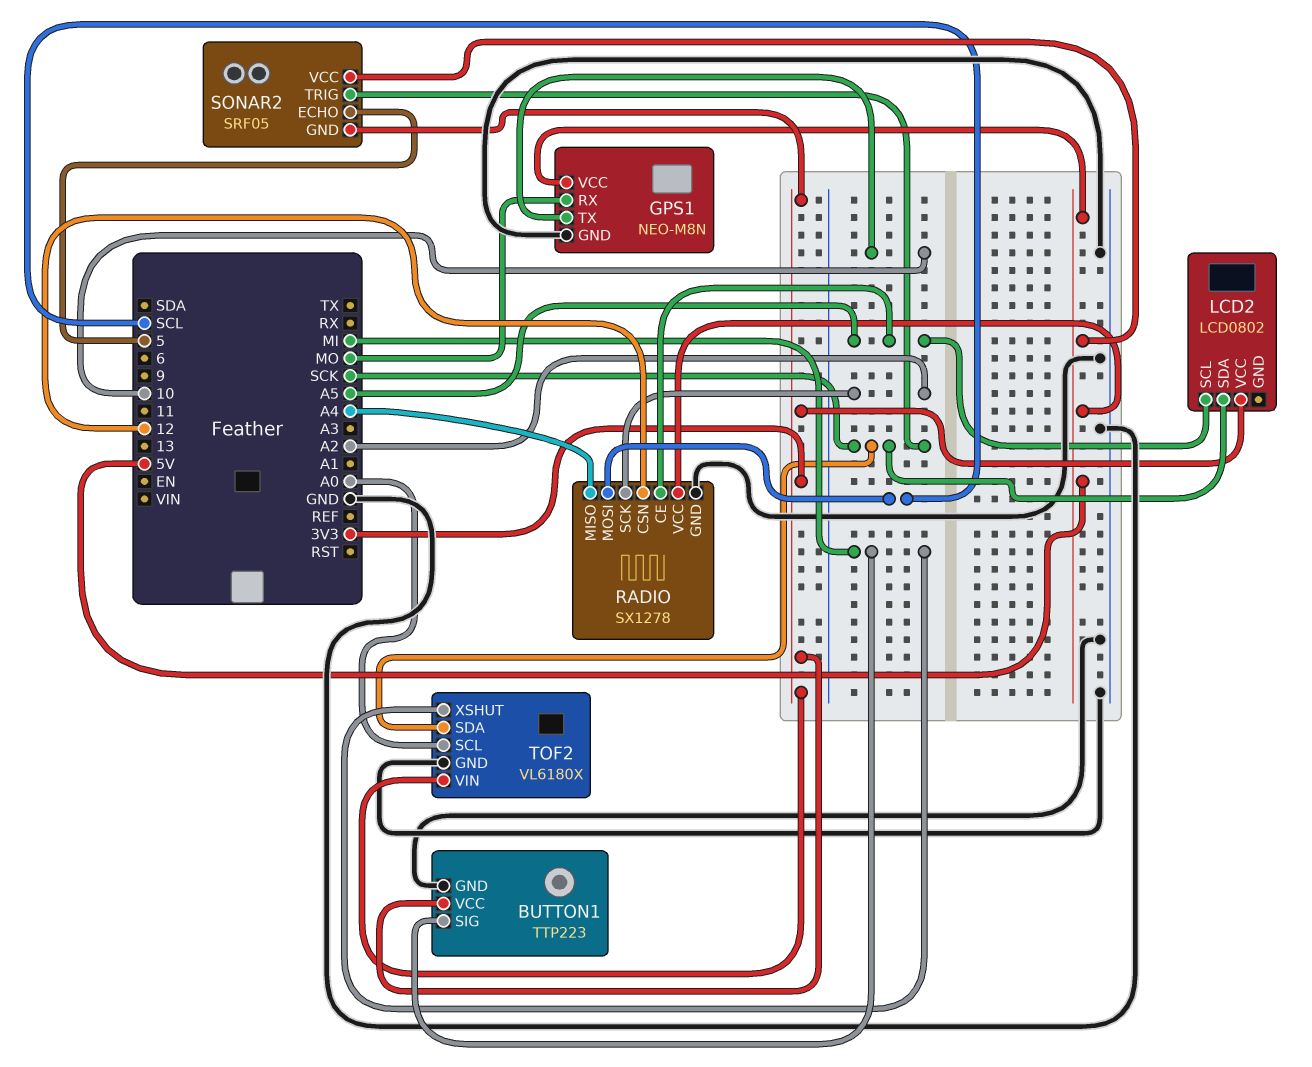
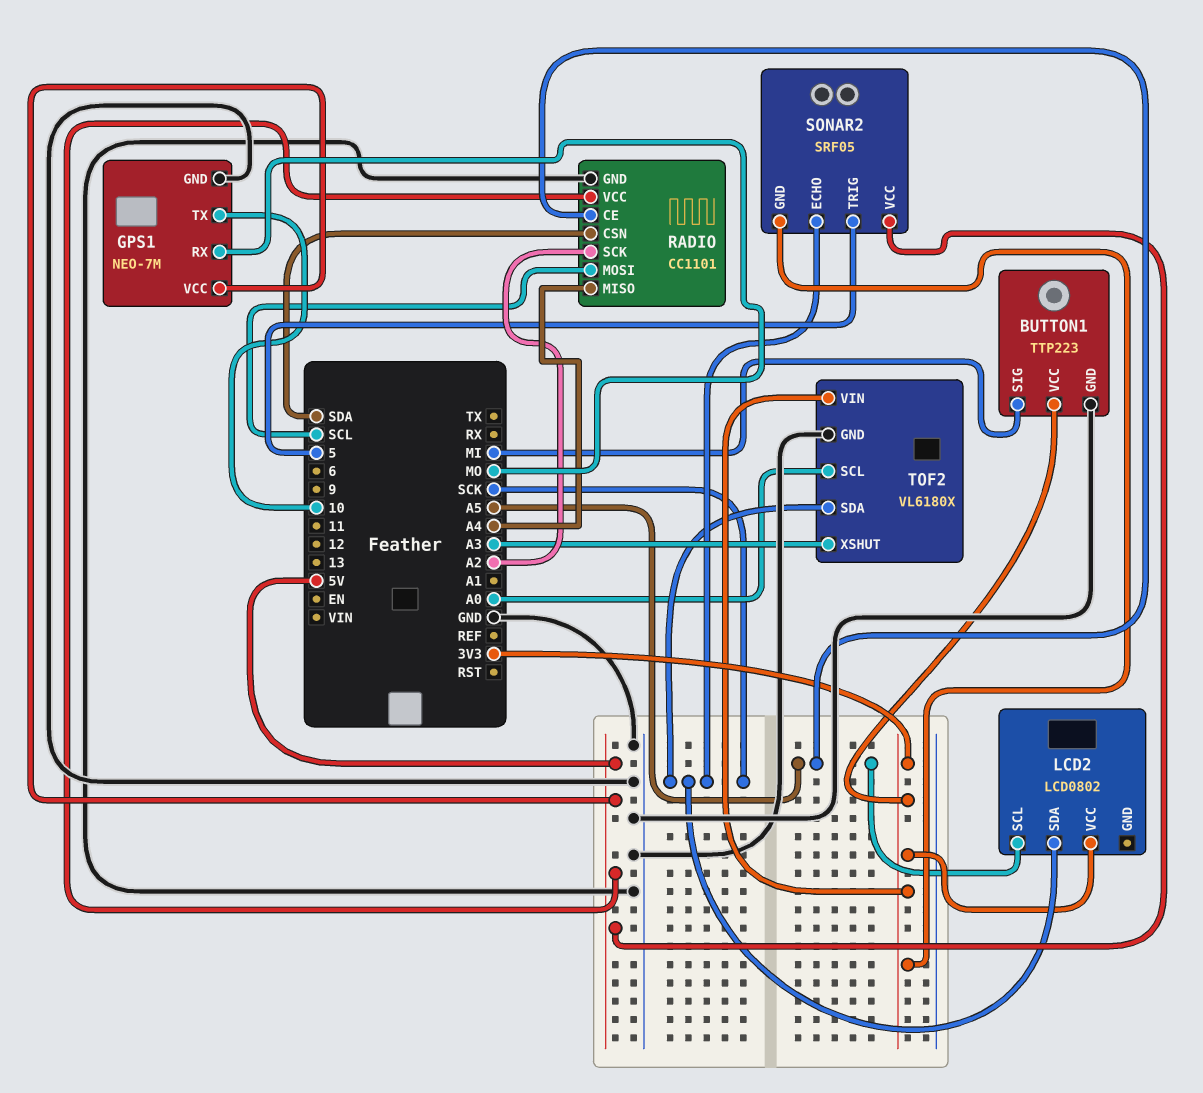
GPS1: NEO-M8N -> NEO-7M
RADIO: SX1278 -> CC1101
RADIO pin CSN: 12 -> SDA
SONAR2 pin ECHO: 5 -> SCK
SONAR2 pin TRIG: SCK -> 5
TOF2 pin XSHUT: MI -> A3

